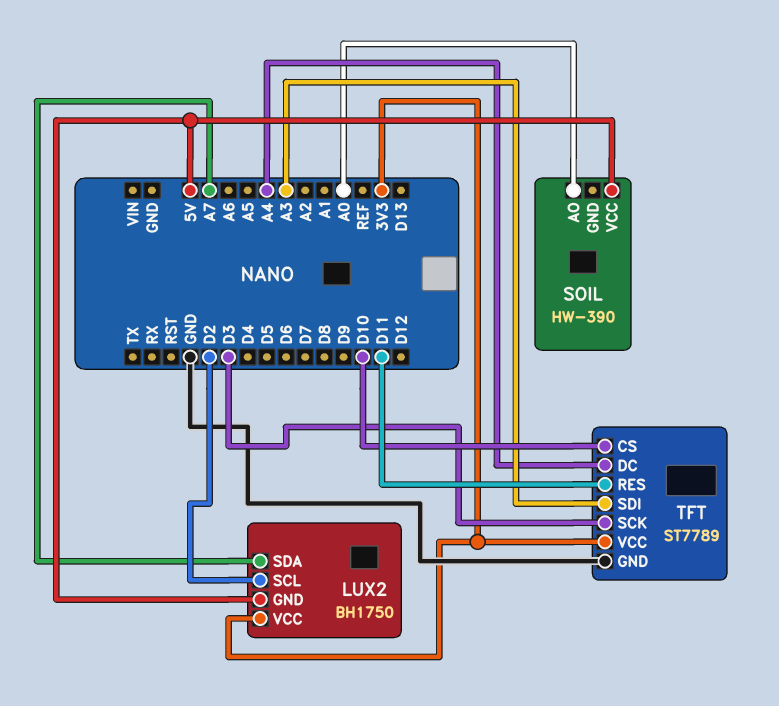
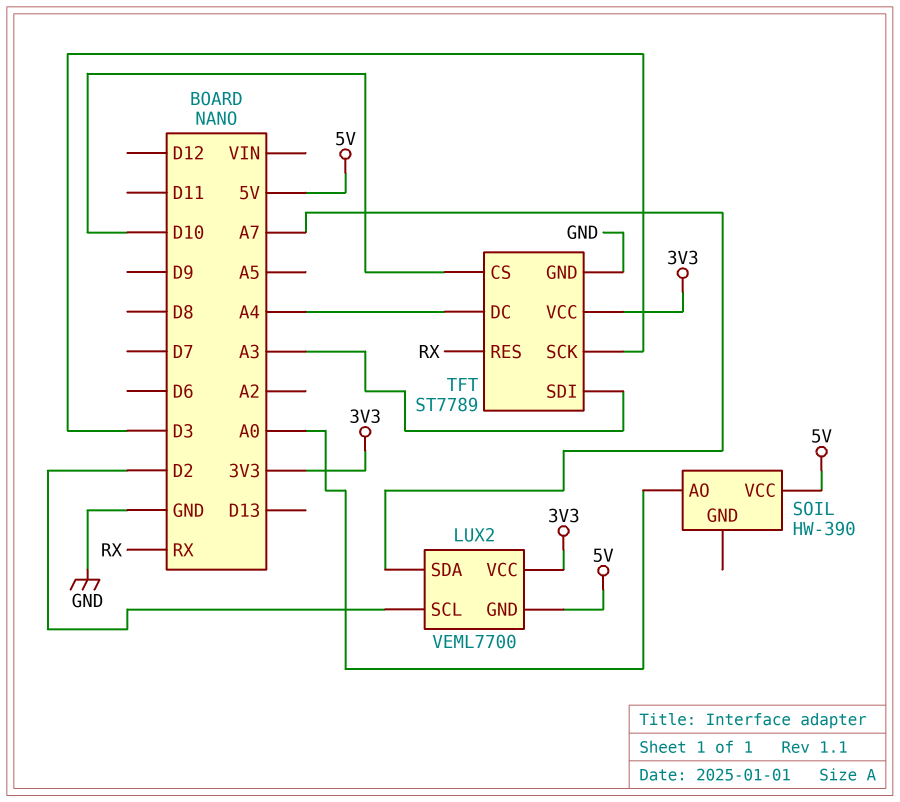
LUX2: BH1750 -> VEML7700
TFT pin RES: D11 -> RX

